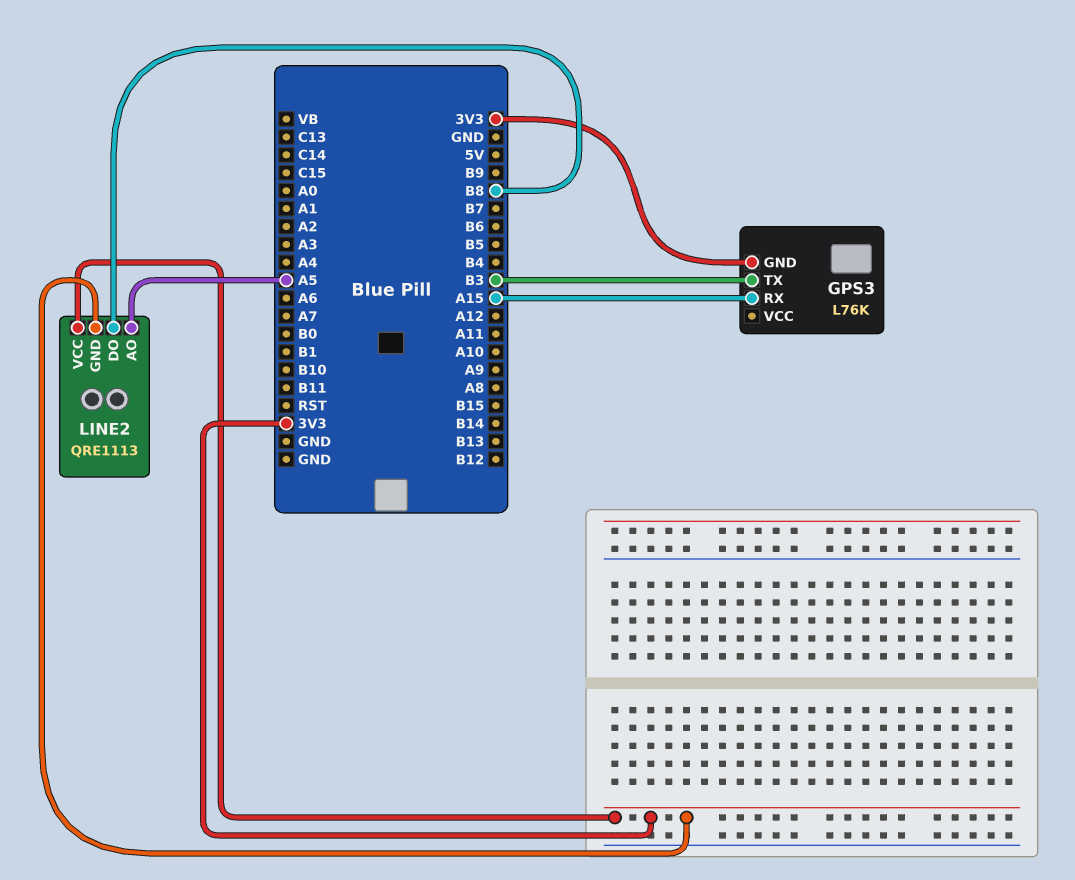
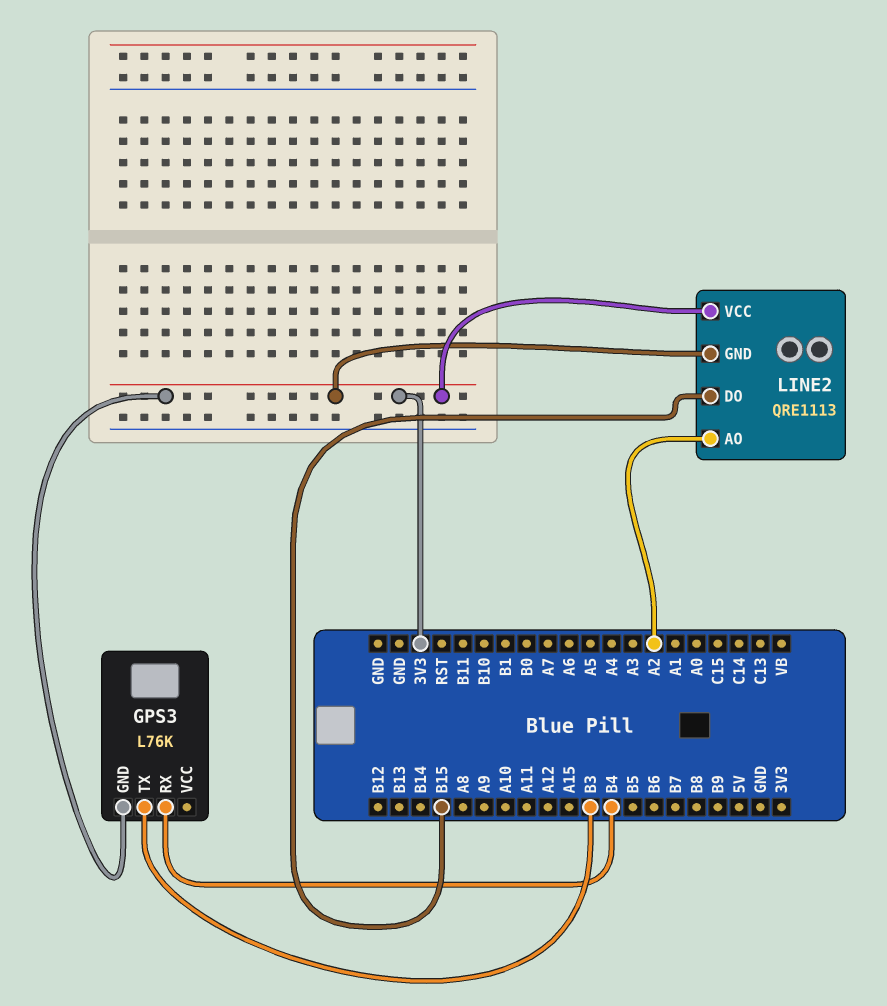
GPS3 pin RX: A15 -> B4
LINE2 pin AO: A5 -> A2
LINE2 pin DO: B8 -> B15

